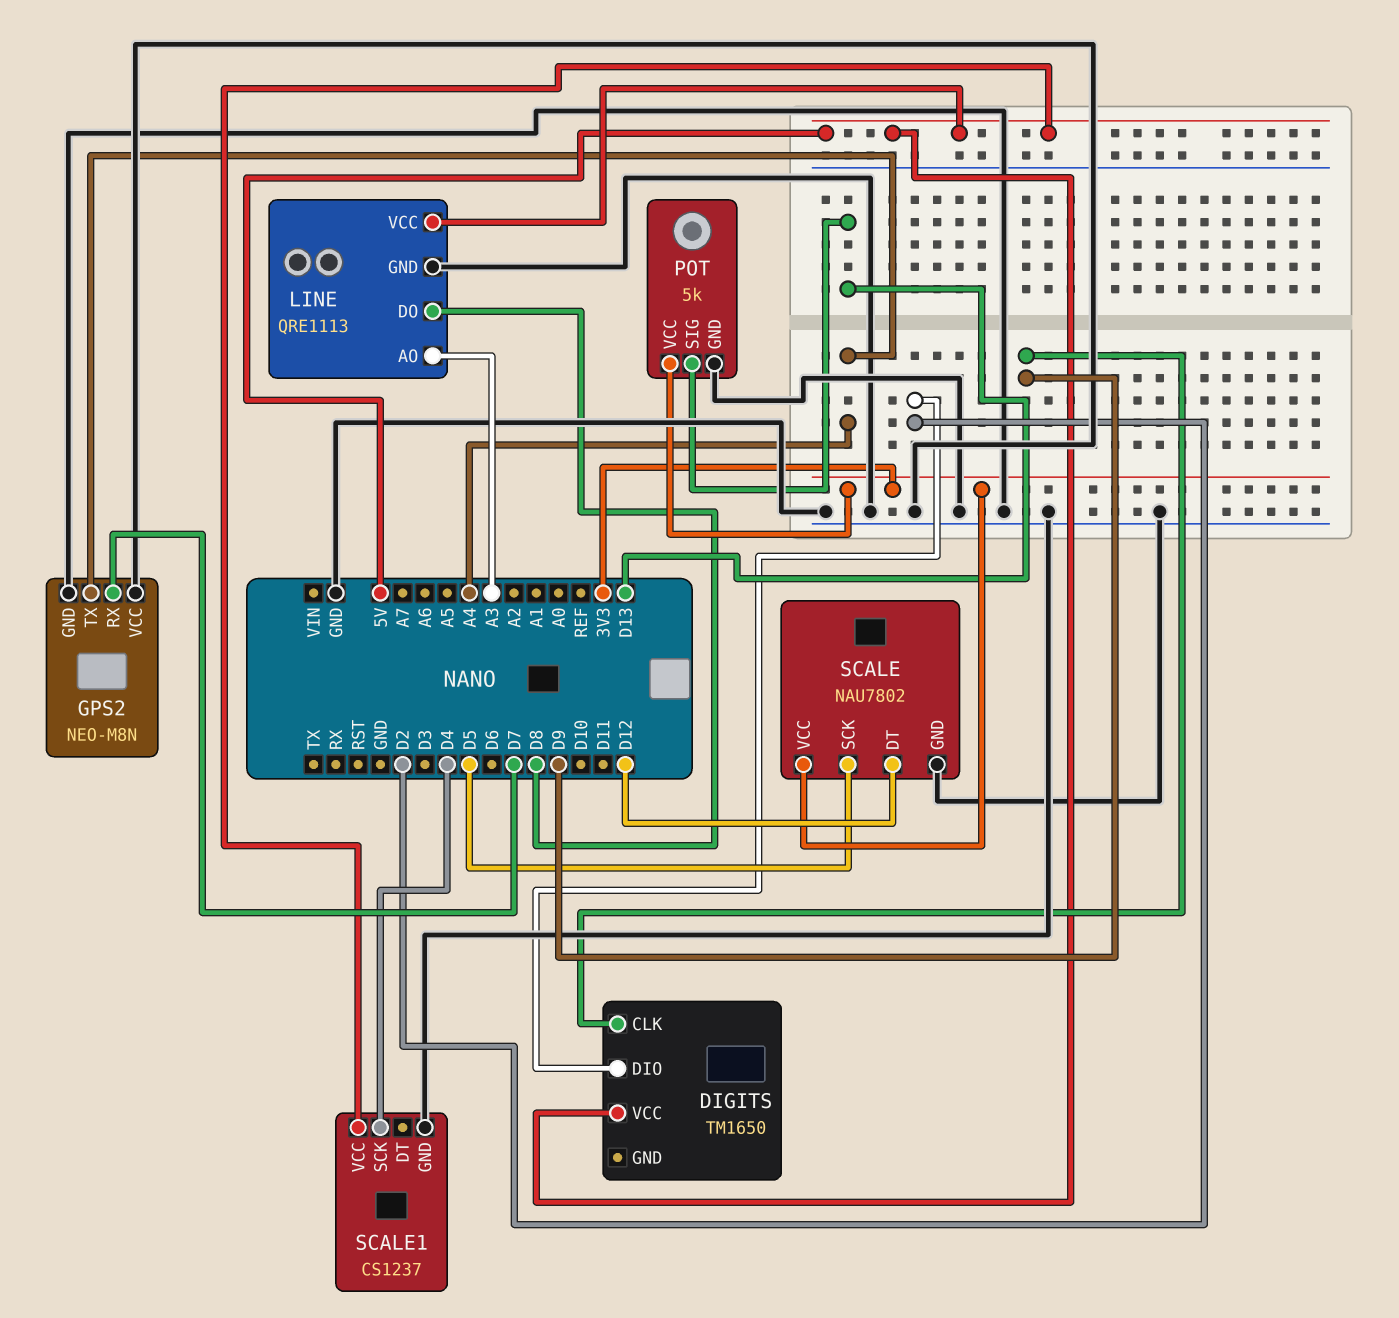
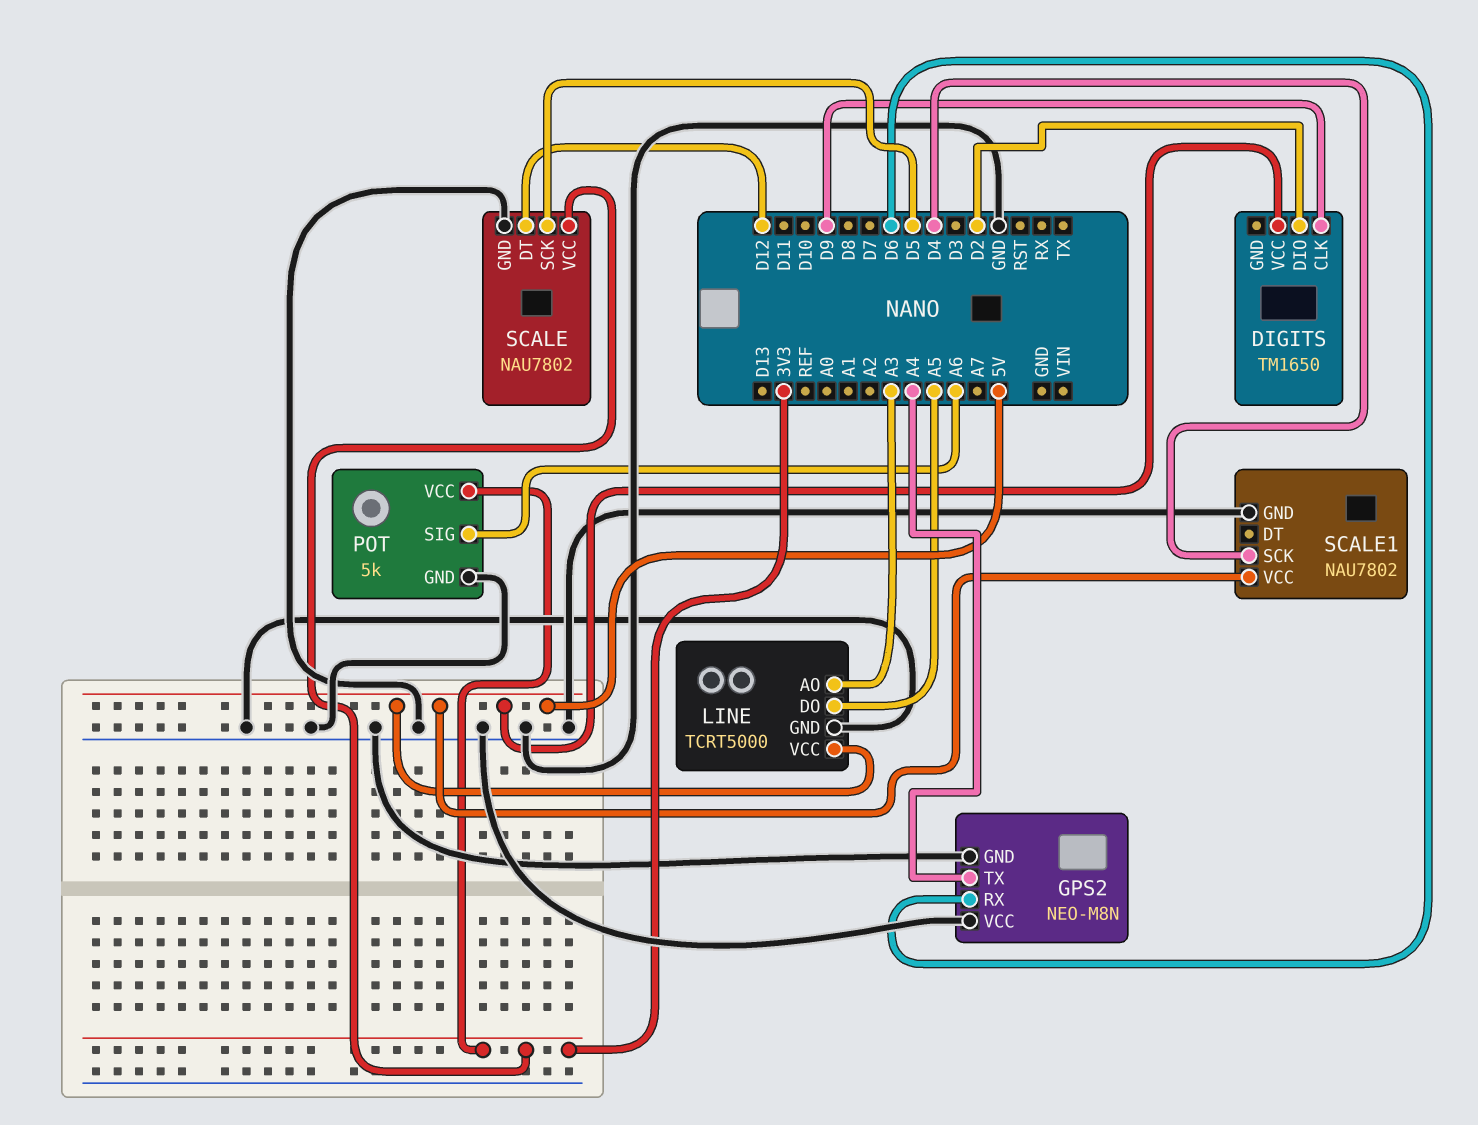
GPS2 pin RX: D7 -> D6
LINE: QRE1113 -> TCRT5000
LINE pin DO: D8 -> A5
POT pin SIG: D13 -> A6
SCALE1: CS1237 -> NAU7802

